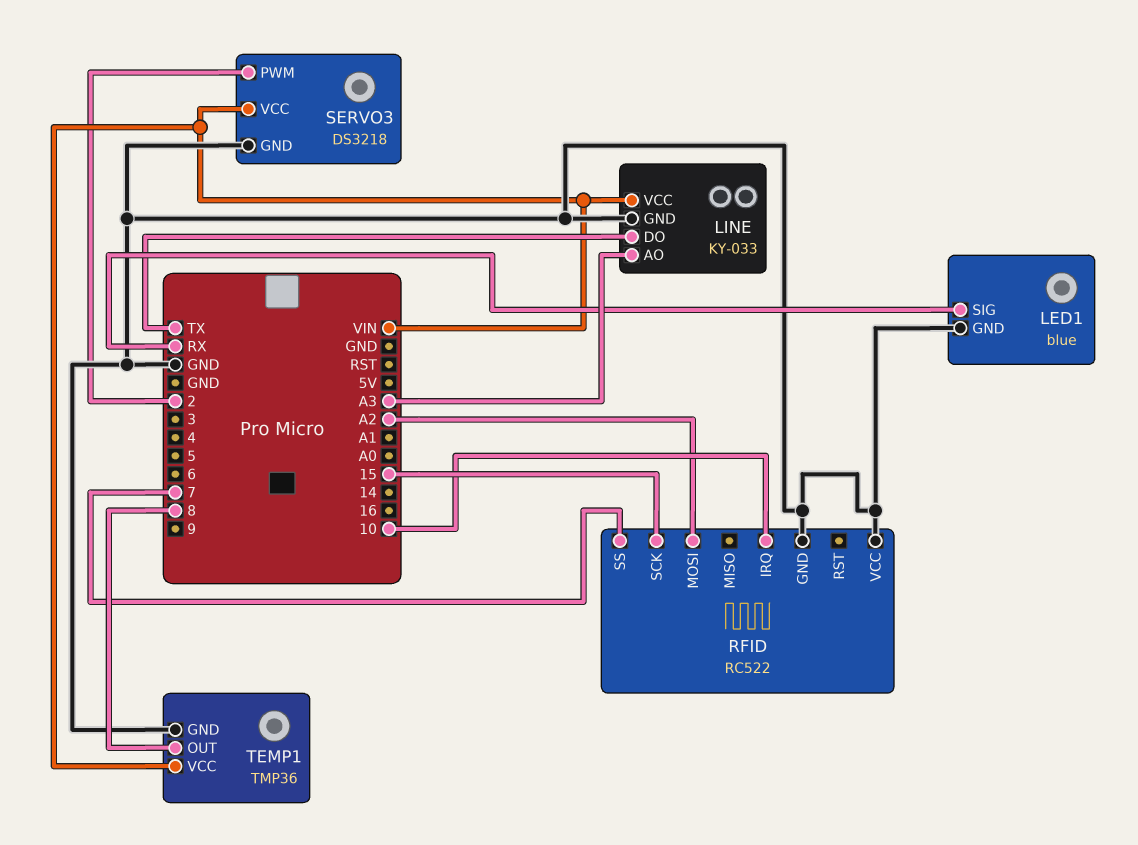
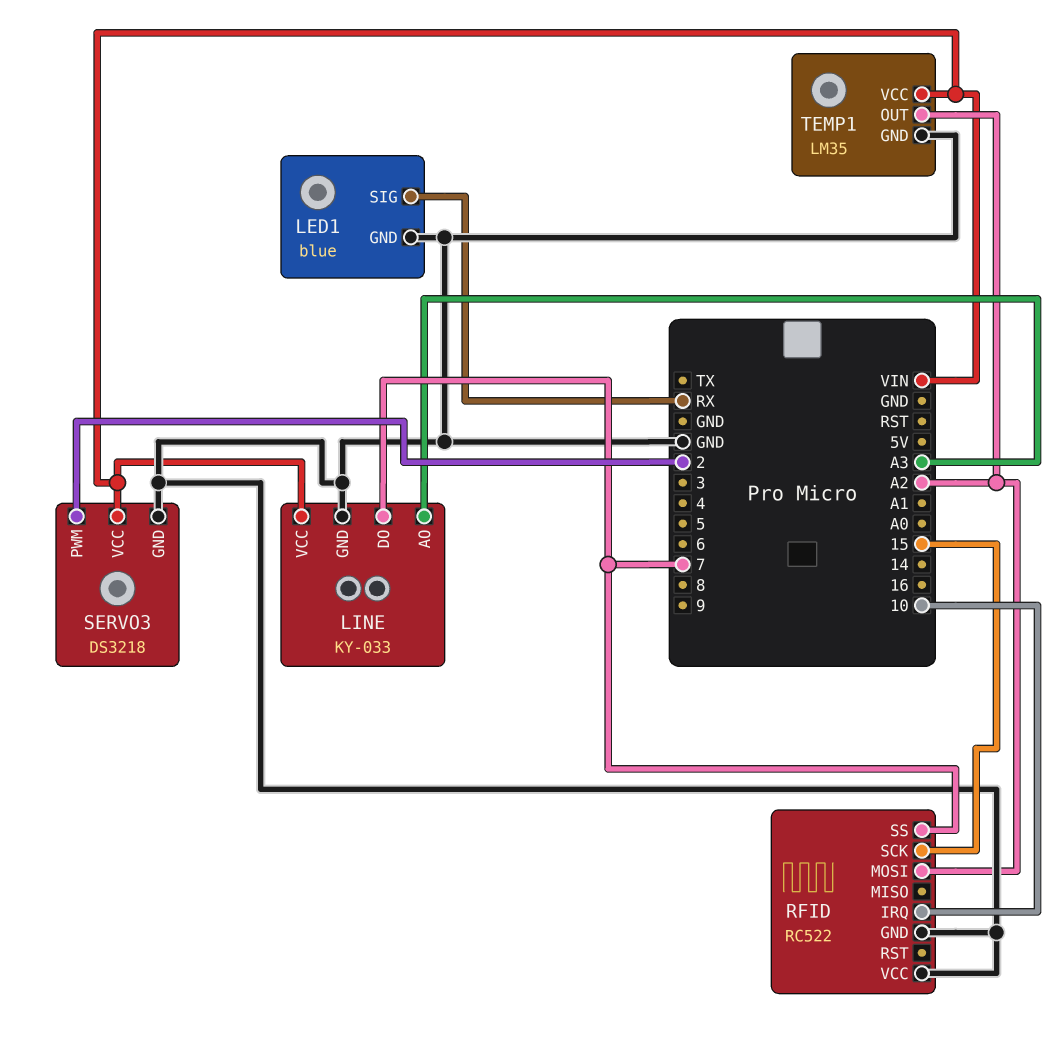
LINE pin DO: TX -> 7
TEMP1: TMP36 -> LM35
TEMP1 pin OUT: 8 -> A2

